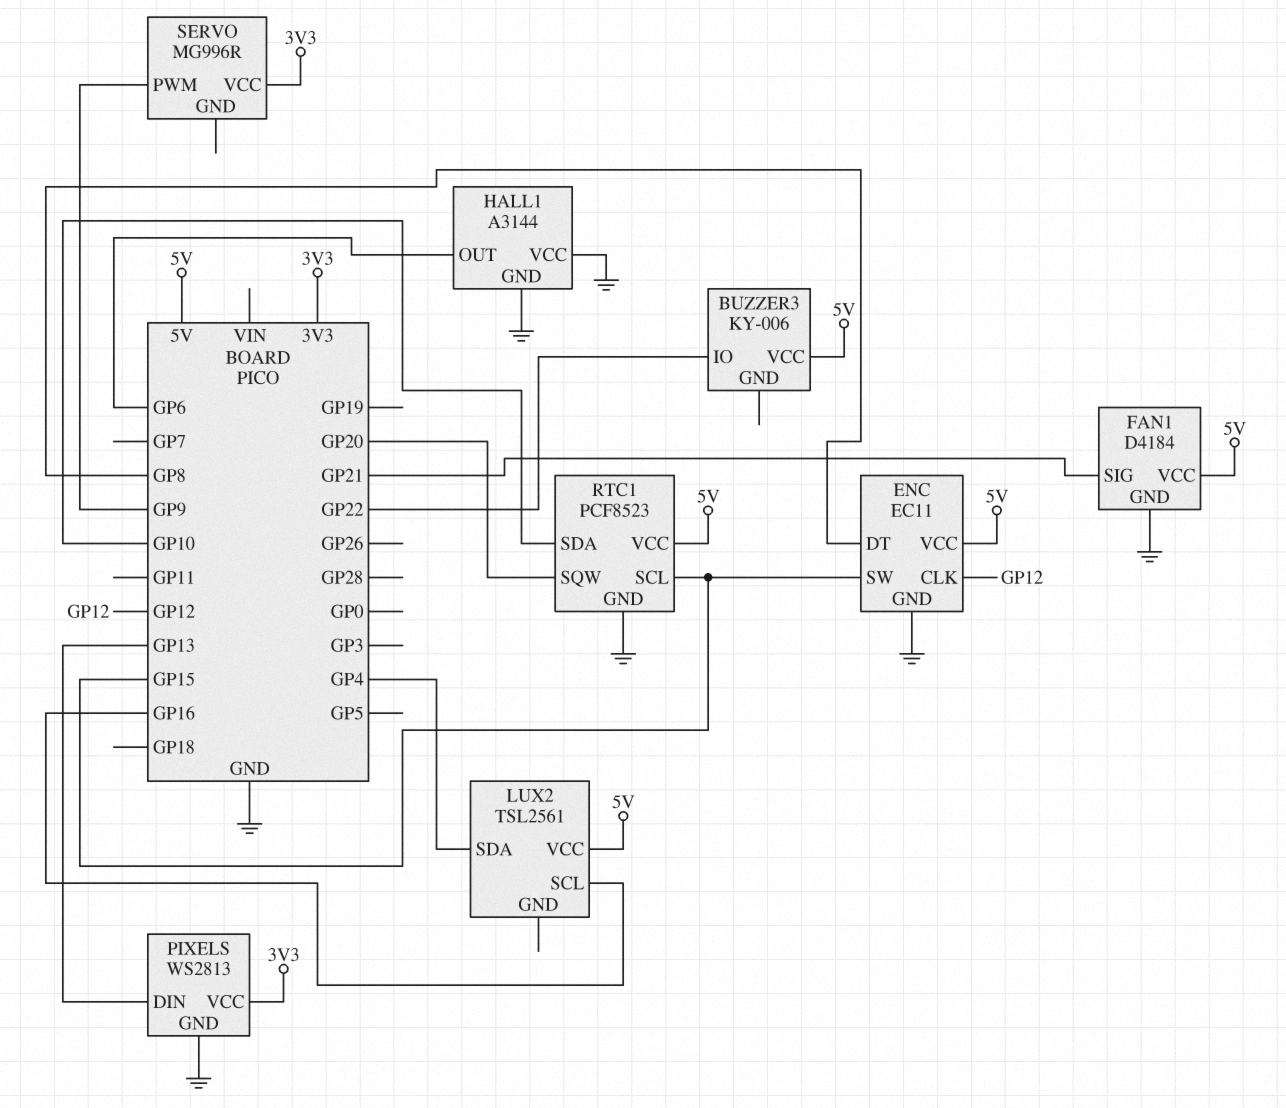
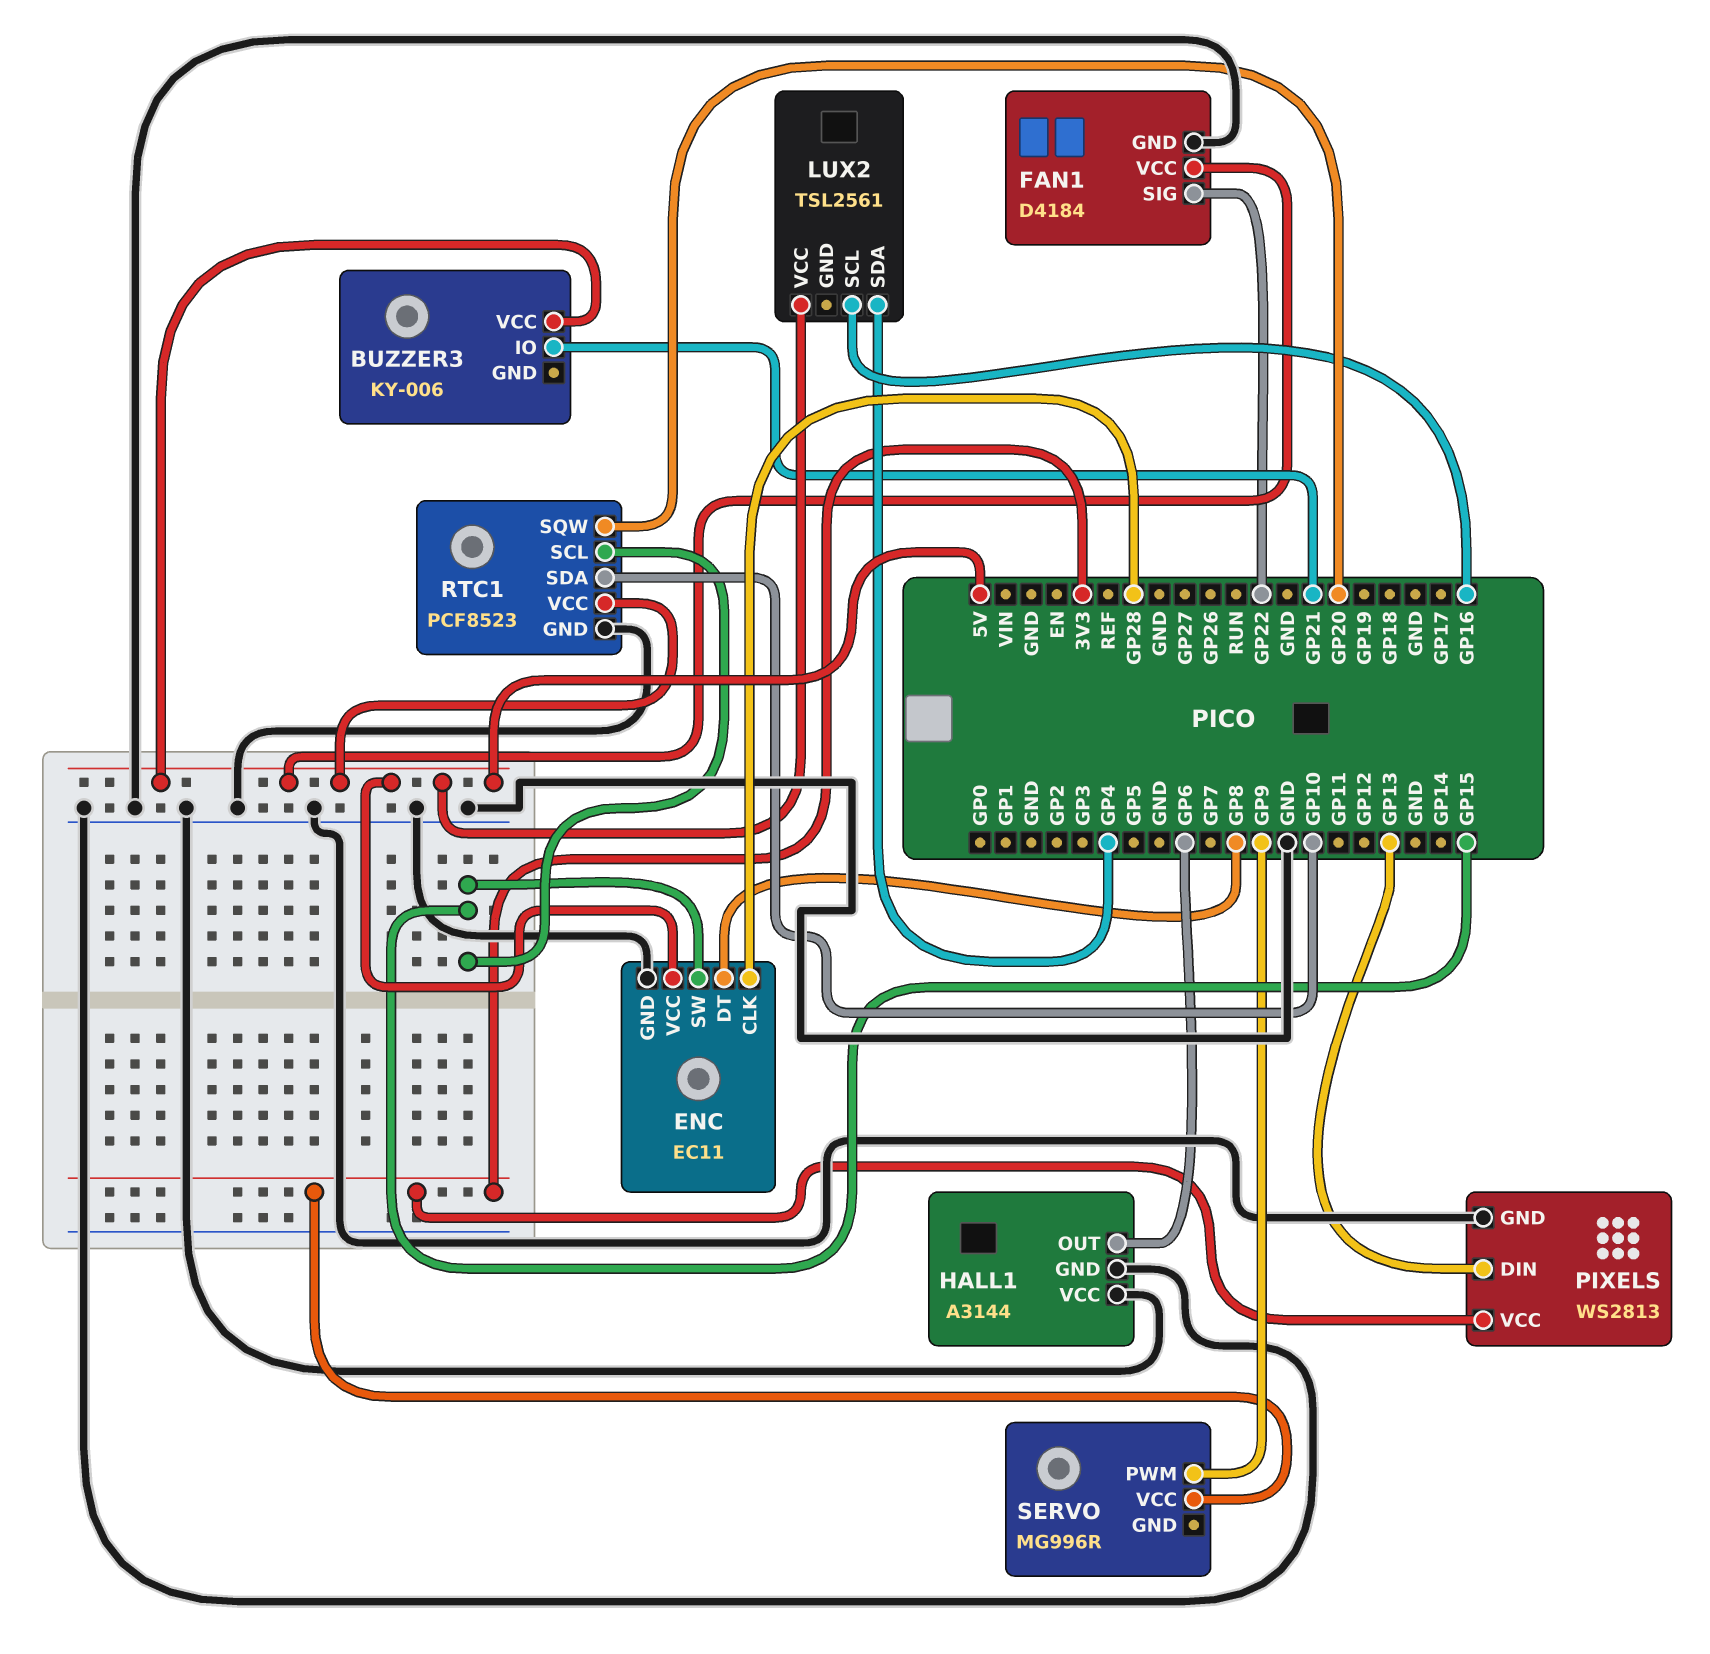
BUZZER3 pin IO: GP22 -> GP21
ENC pin CLK: GP12 -> GP28
FAN1 pin SIG: GP21 -> GP22

